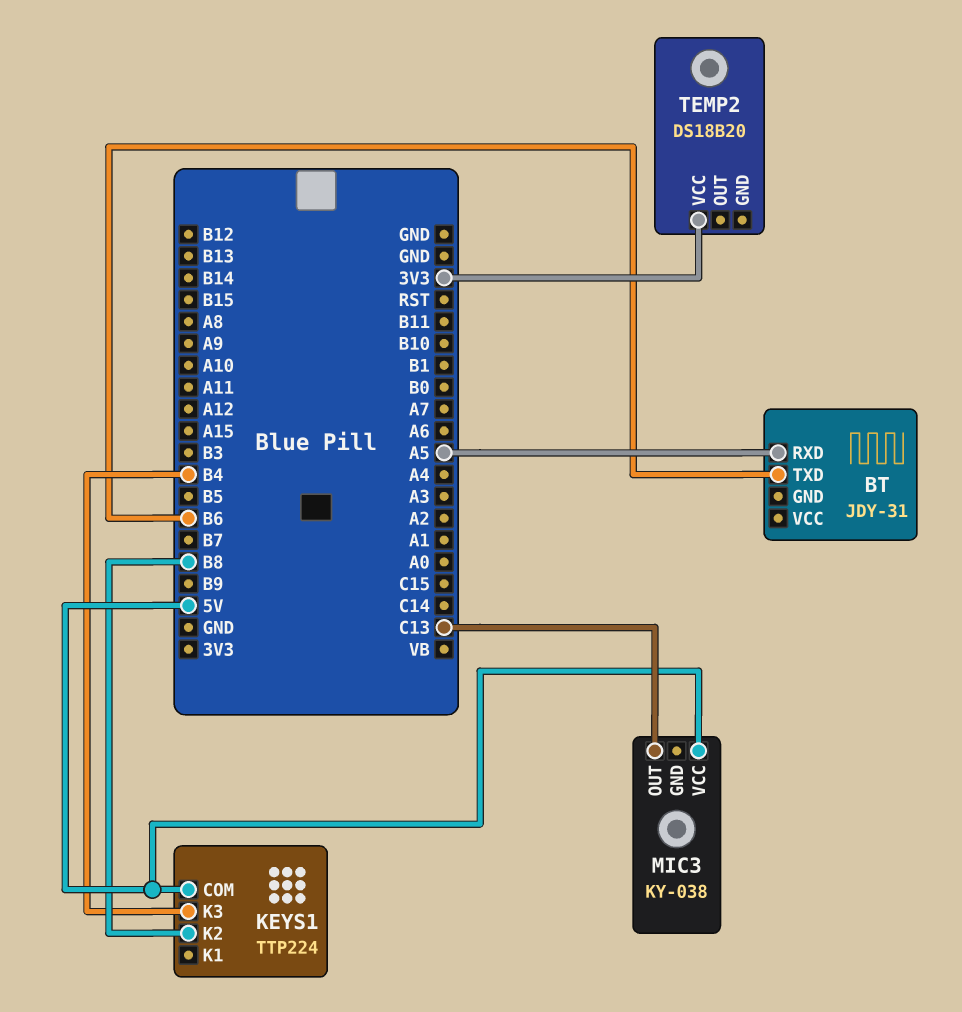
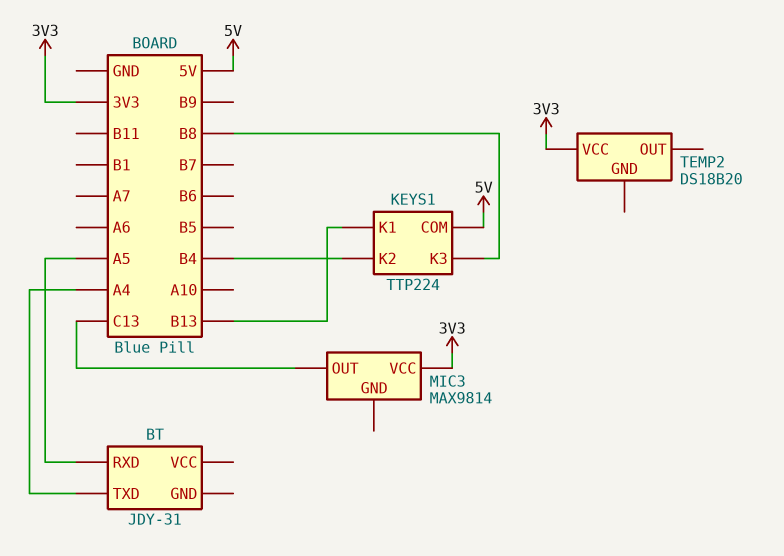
BT pin TXD: B6 -> A4
KEYS1 pin K1: none -> B13
KEYS1 pin K2: B8 -> B4
KEYS1 pin K3: B4 -> B8
MIC3: KY-038 -> MAX9814
MIC3 pin VCC: 5V -> 3V3

